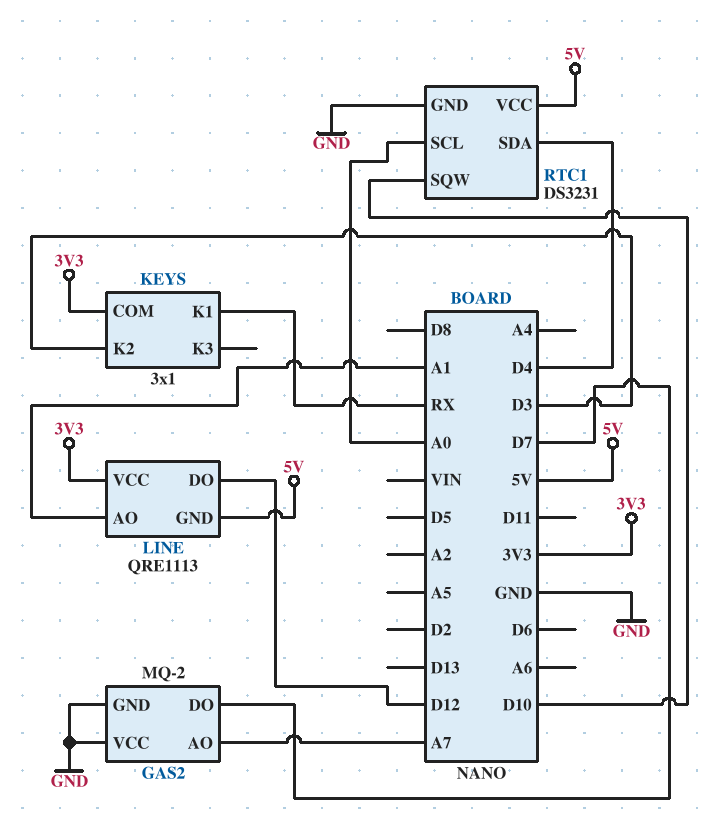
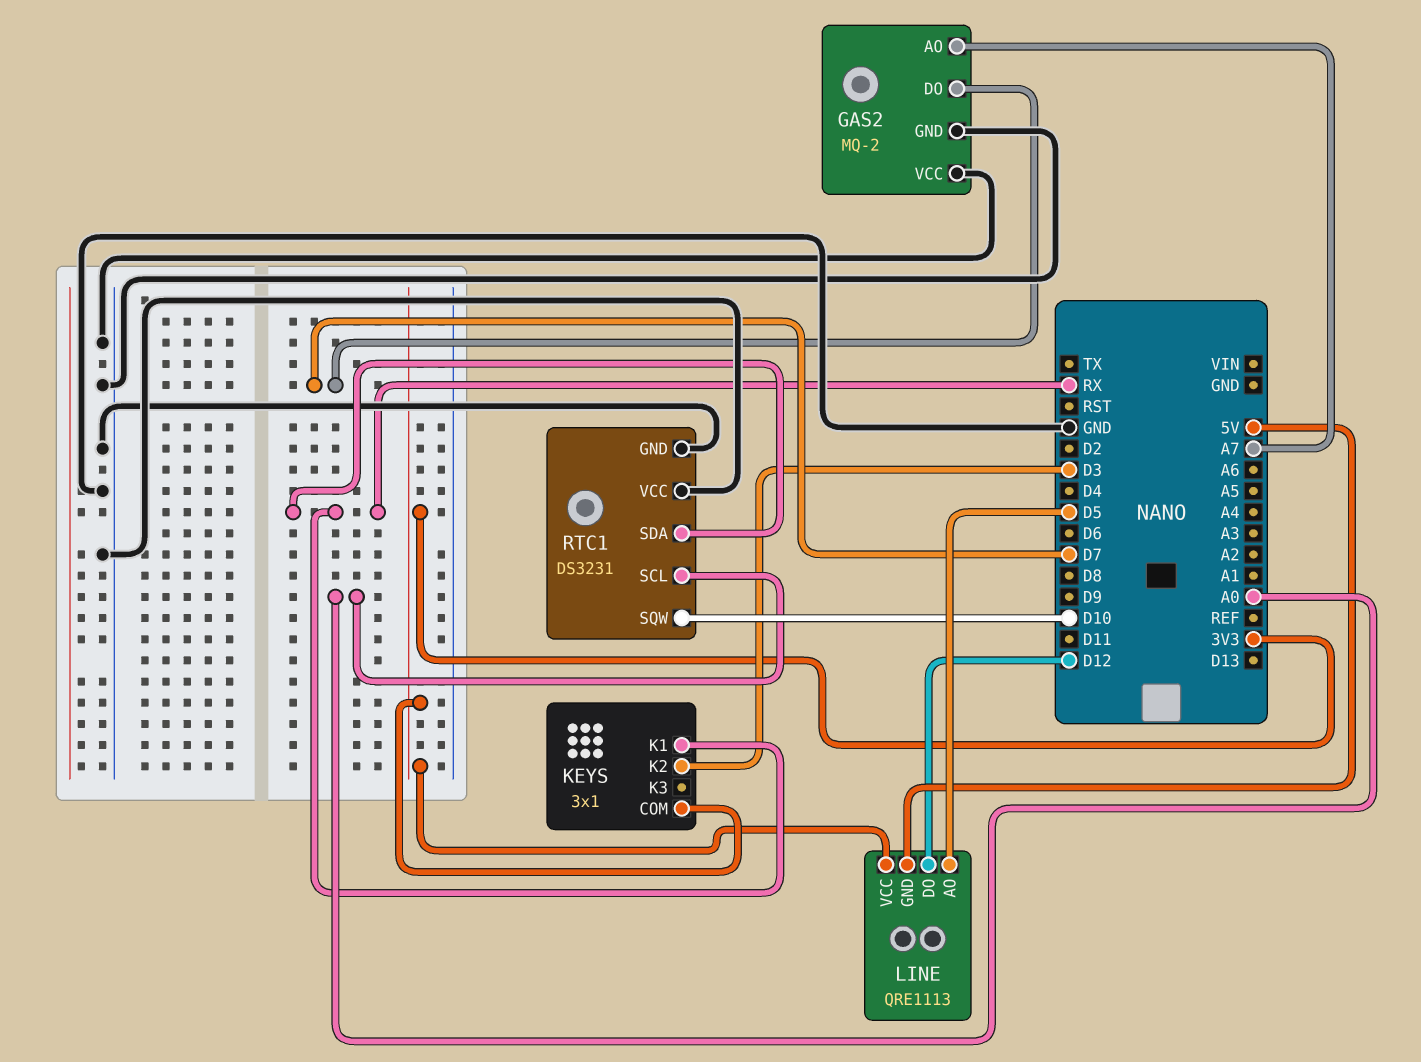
LINE pin AO: A1 -> D5
RTC1 pin SDA: D4 -> RX
RTC1 pin VCC: 5V -> GND

